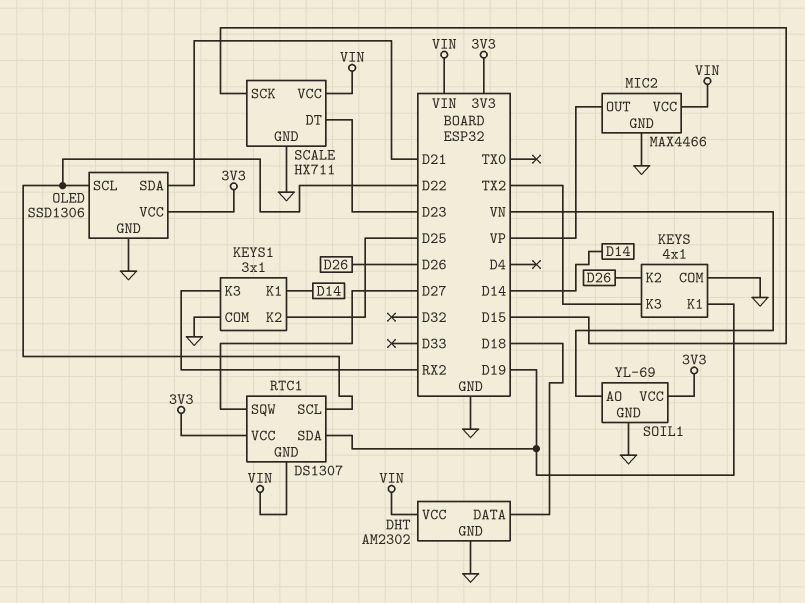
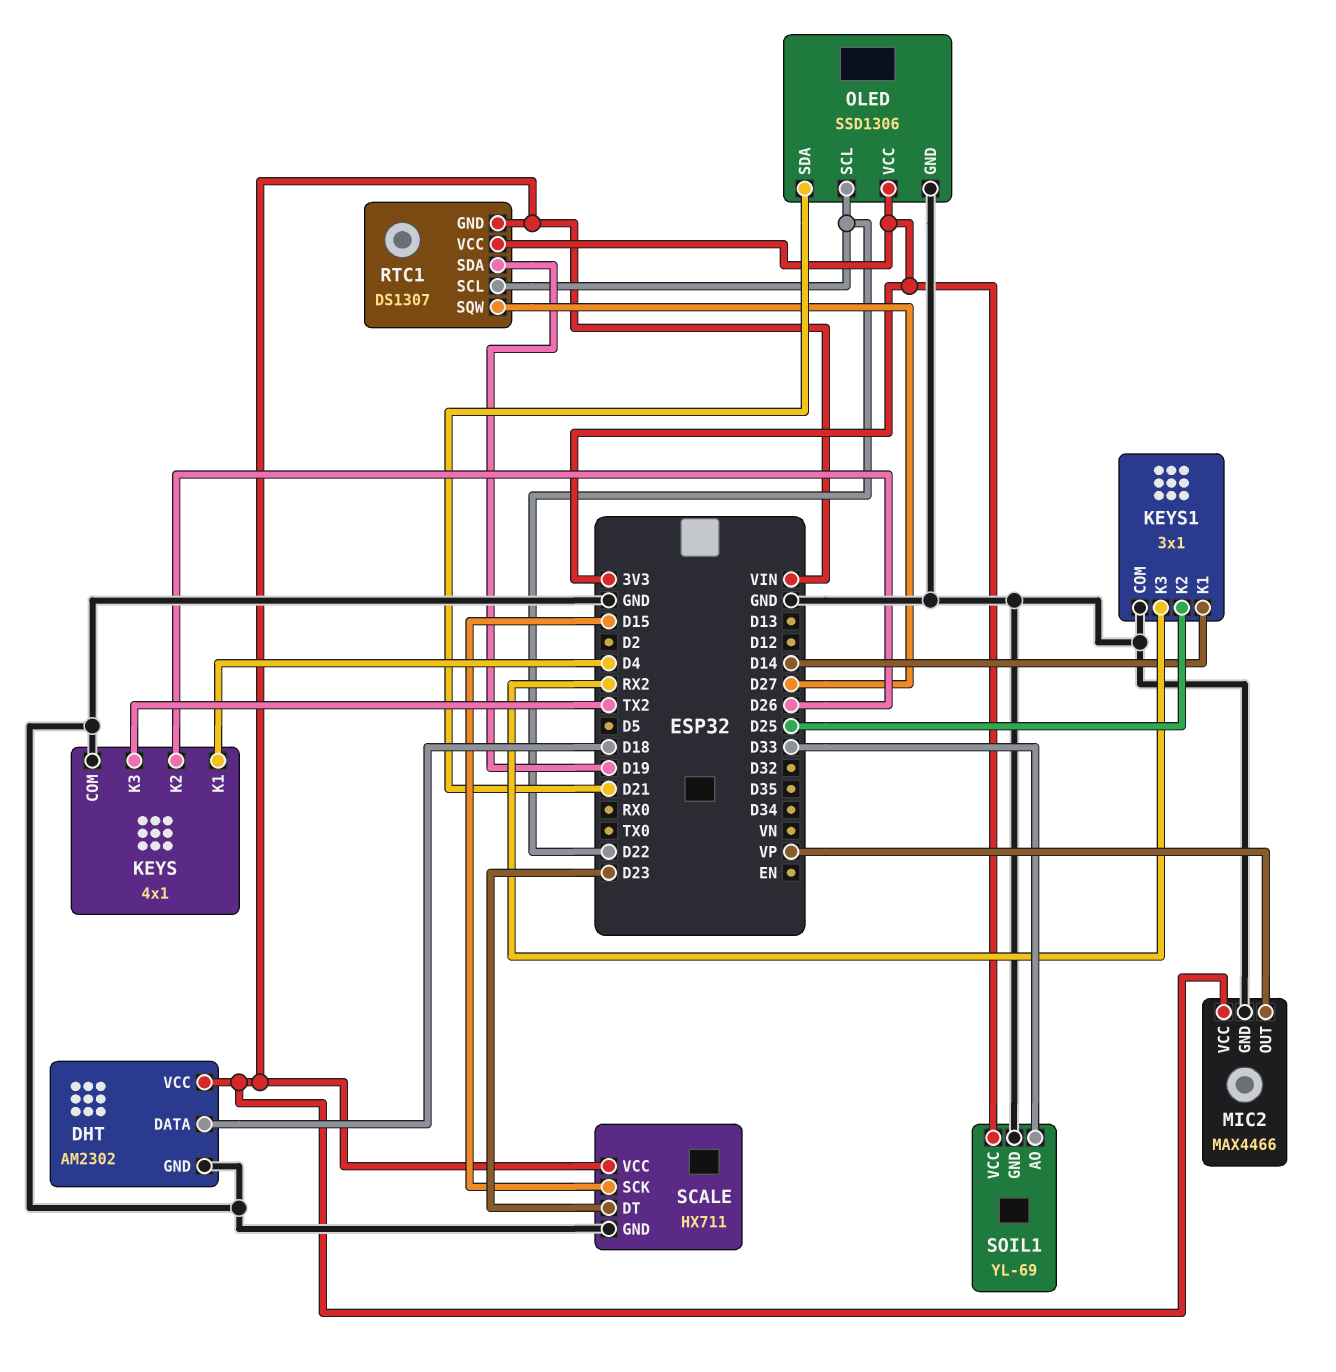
KEYS pin K1: D19 -> D4
SOIL1 pin AO: VN -> D33

